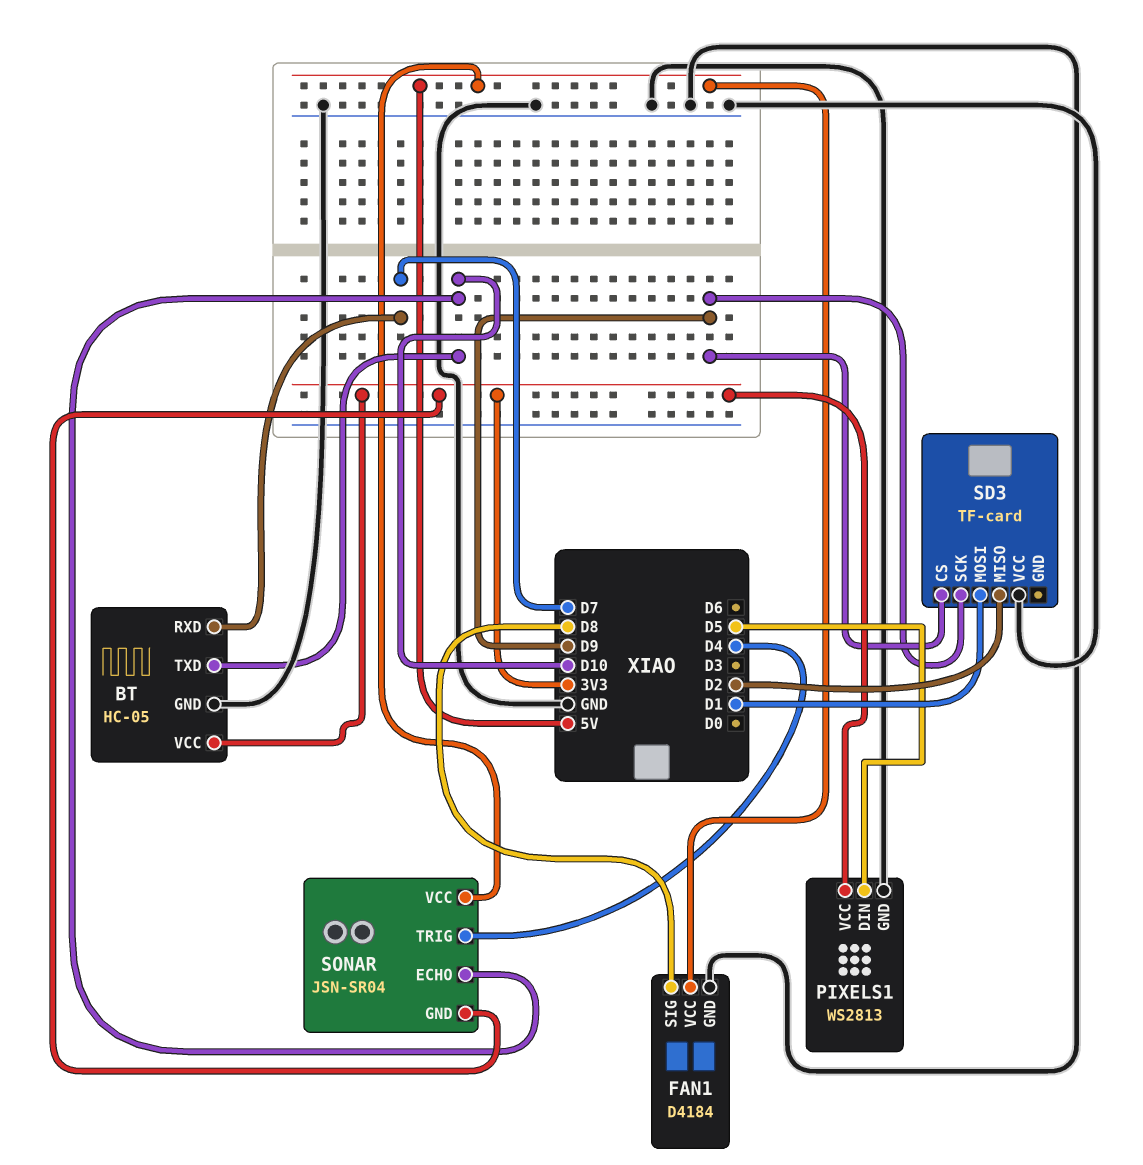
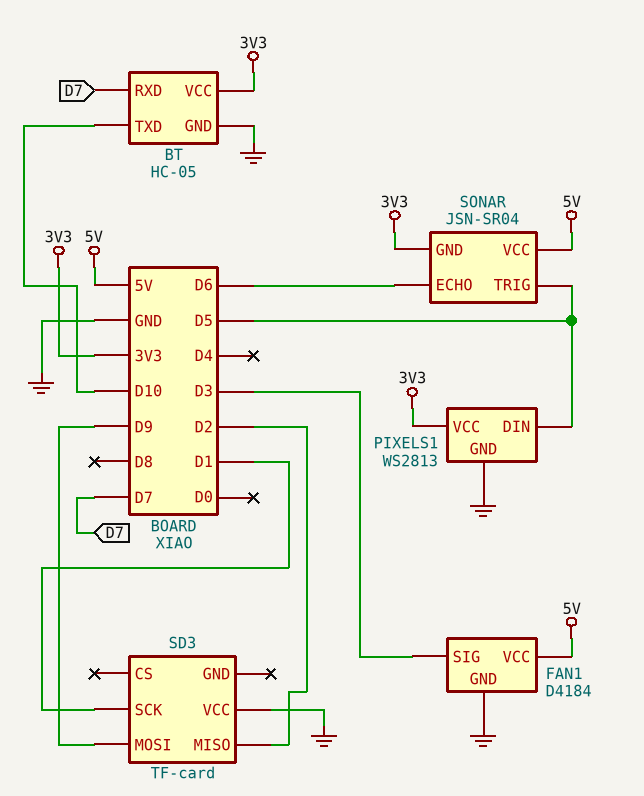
FAN1 pin SIG: D8 -> D3
SD3 pin CS: D9 -> none
SD3 pin MOSI: D1 -> D9
SD3 pin SCK: D9 -> D1
SONAR pin ECHO: D10 -> D6
SONAR pin TRIG: D4 -> D5

